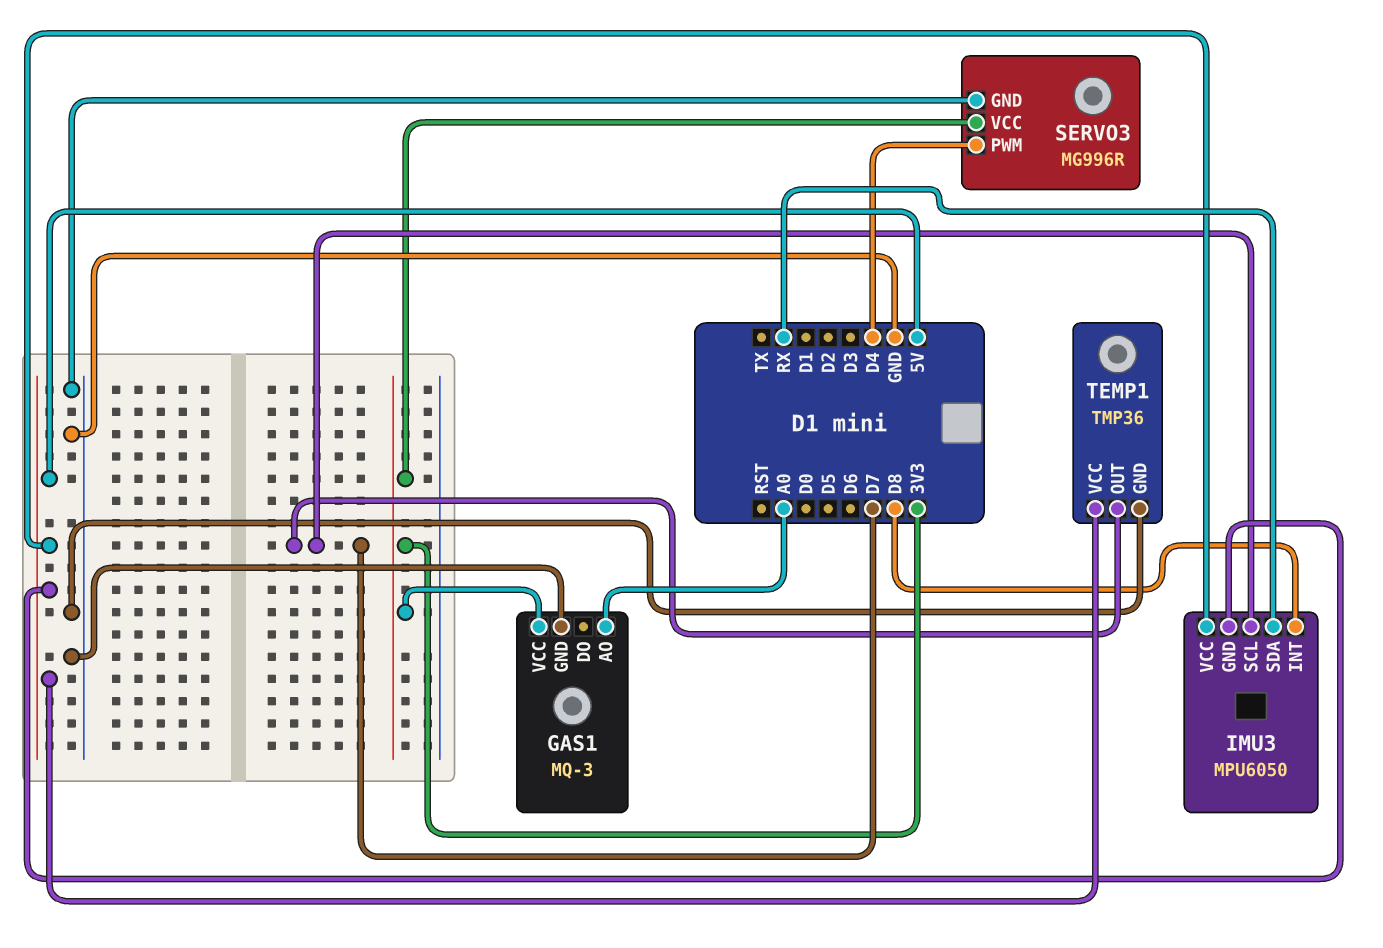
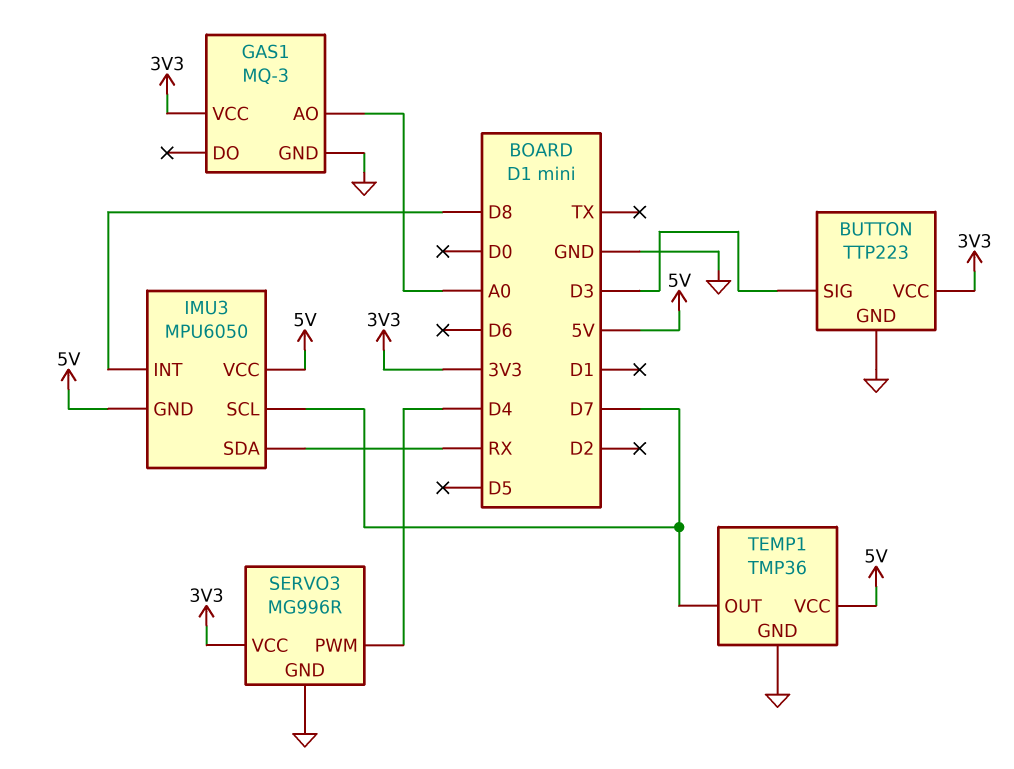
BUTTON: none -> TTP223
BUTTON pin GND: none -> GND
BUTTON pin SIG: none -> D3
BUTTON pin VCC: none -> 3V3

